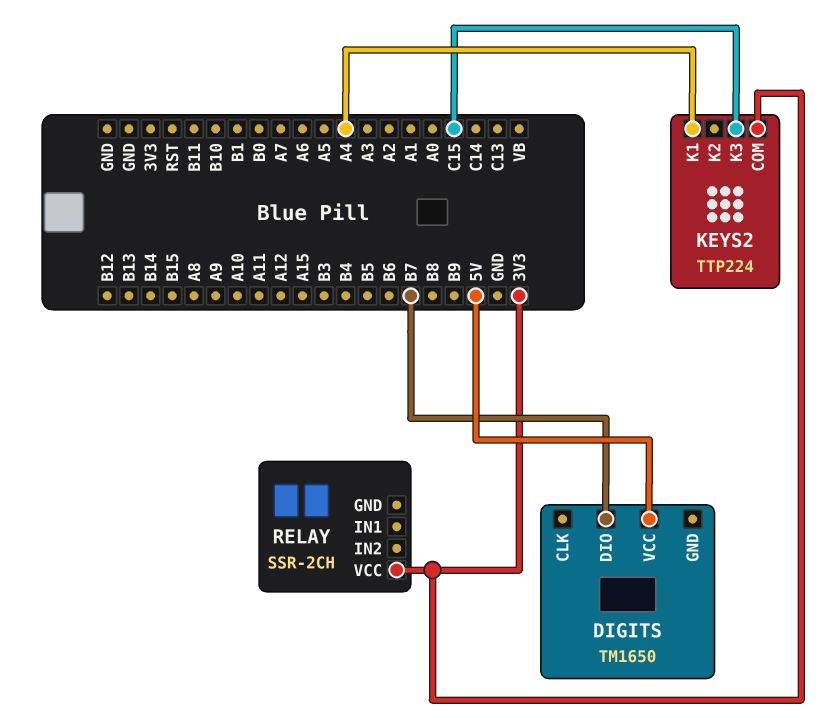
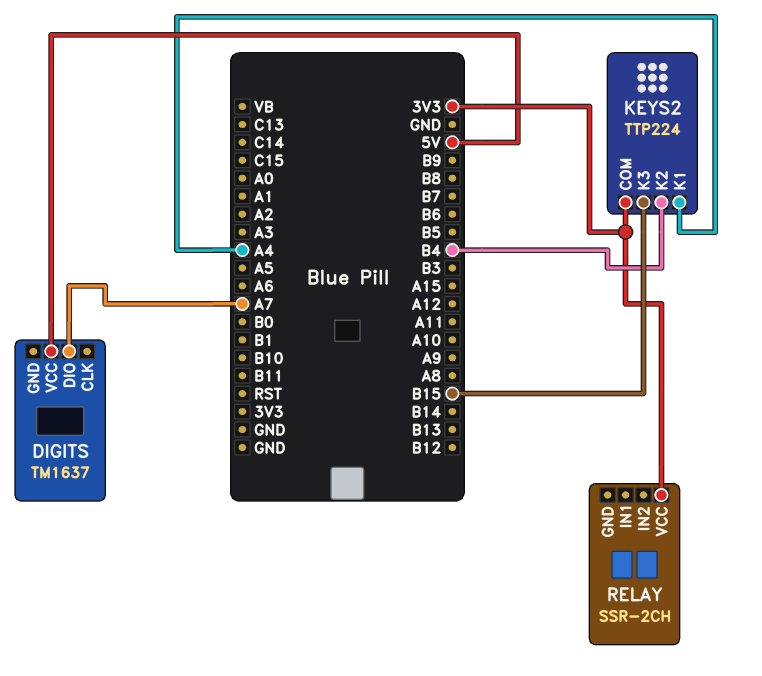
DIGITS: TM1650 -> TM1637
DIGITS pin DIO: B7 -> A7
KEYS2 pin K2: none -> B4
KEYS2 pin K3: C15 -> B15

